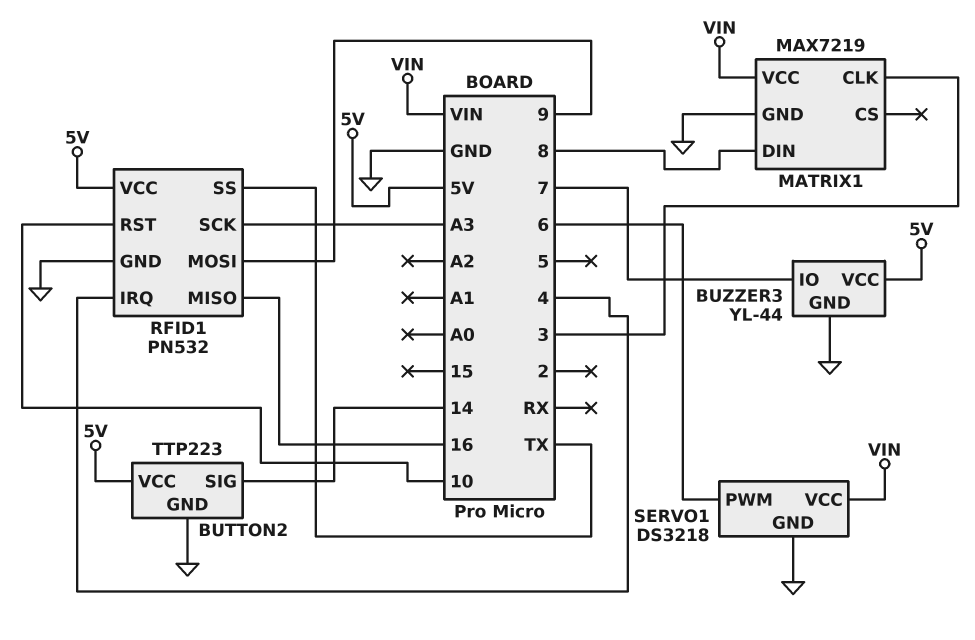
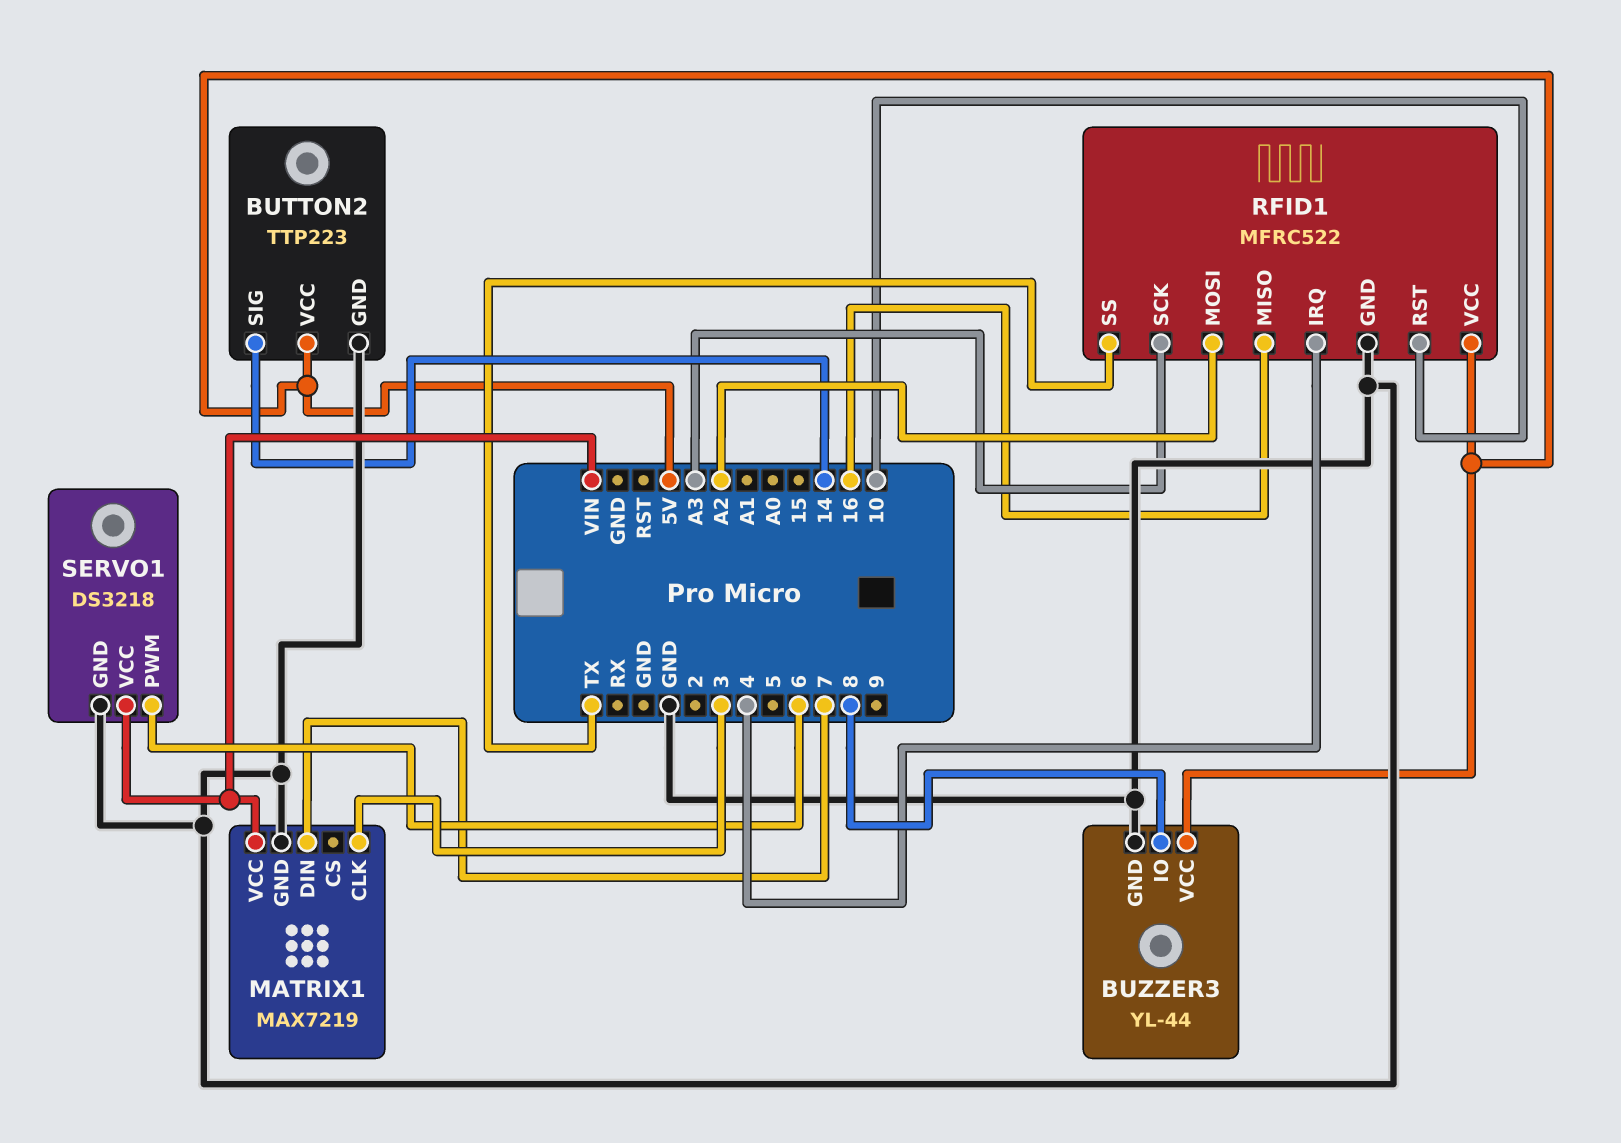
BUZZER3 pin IO: 7 -> 8
MATRIX1 pin DIN: 8 -> 7
RFID1: PN532 -> MFRC522
RFID1 pin MOSI: 9 -> A2

